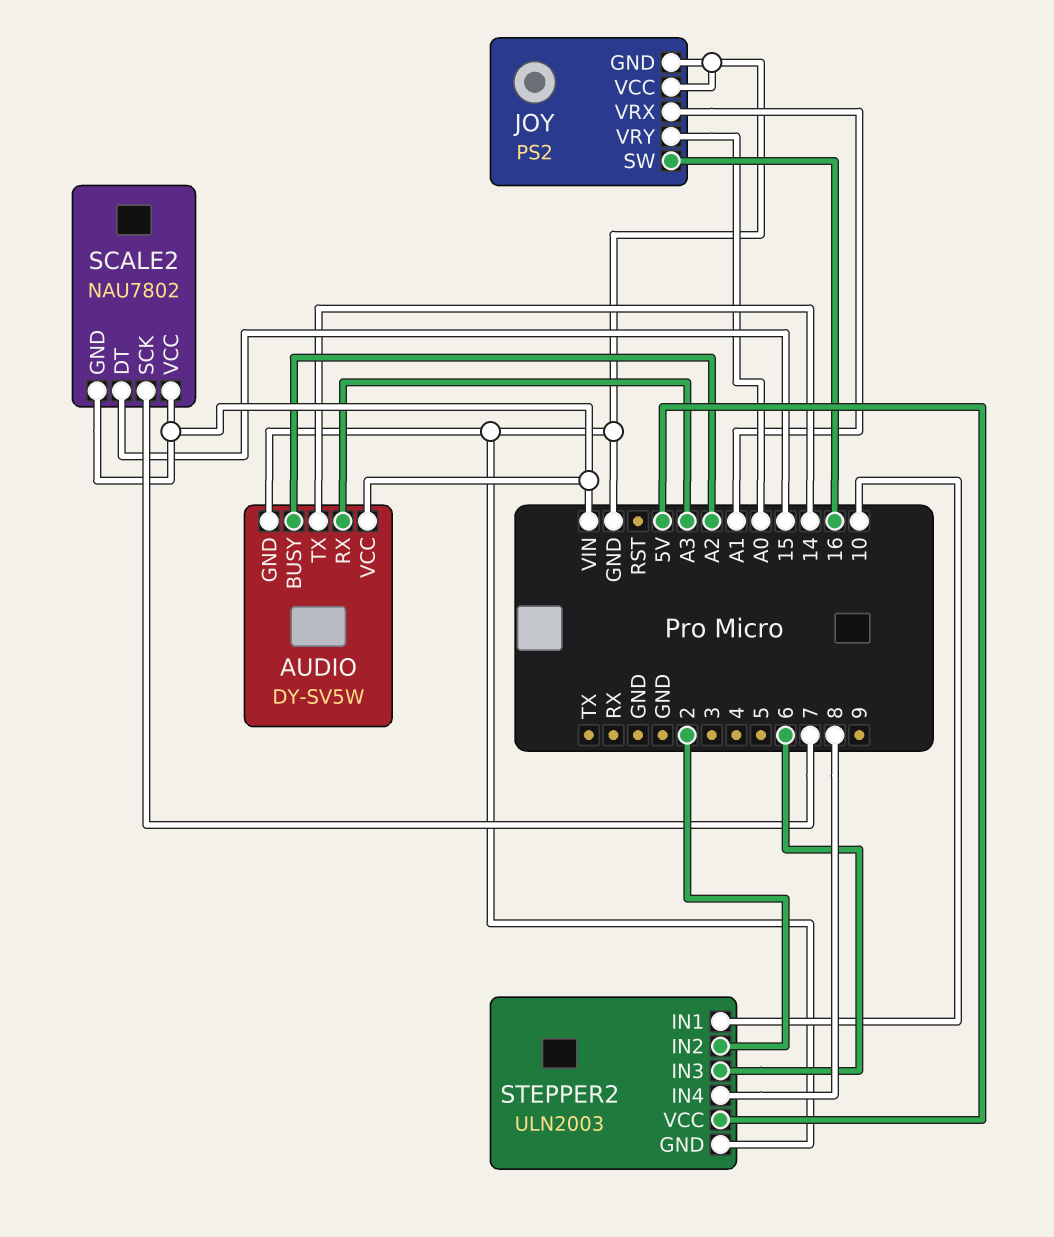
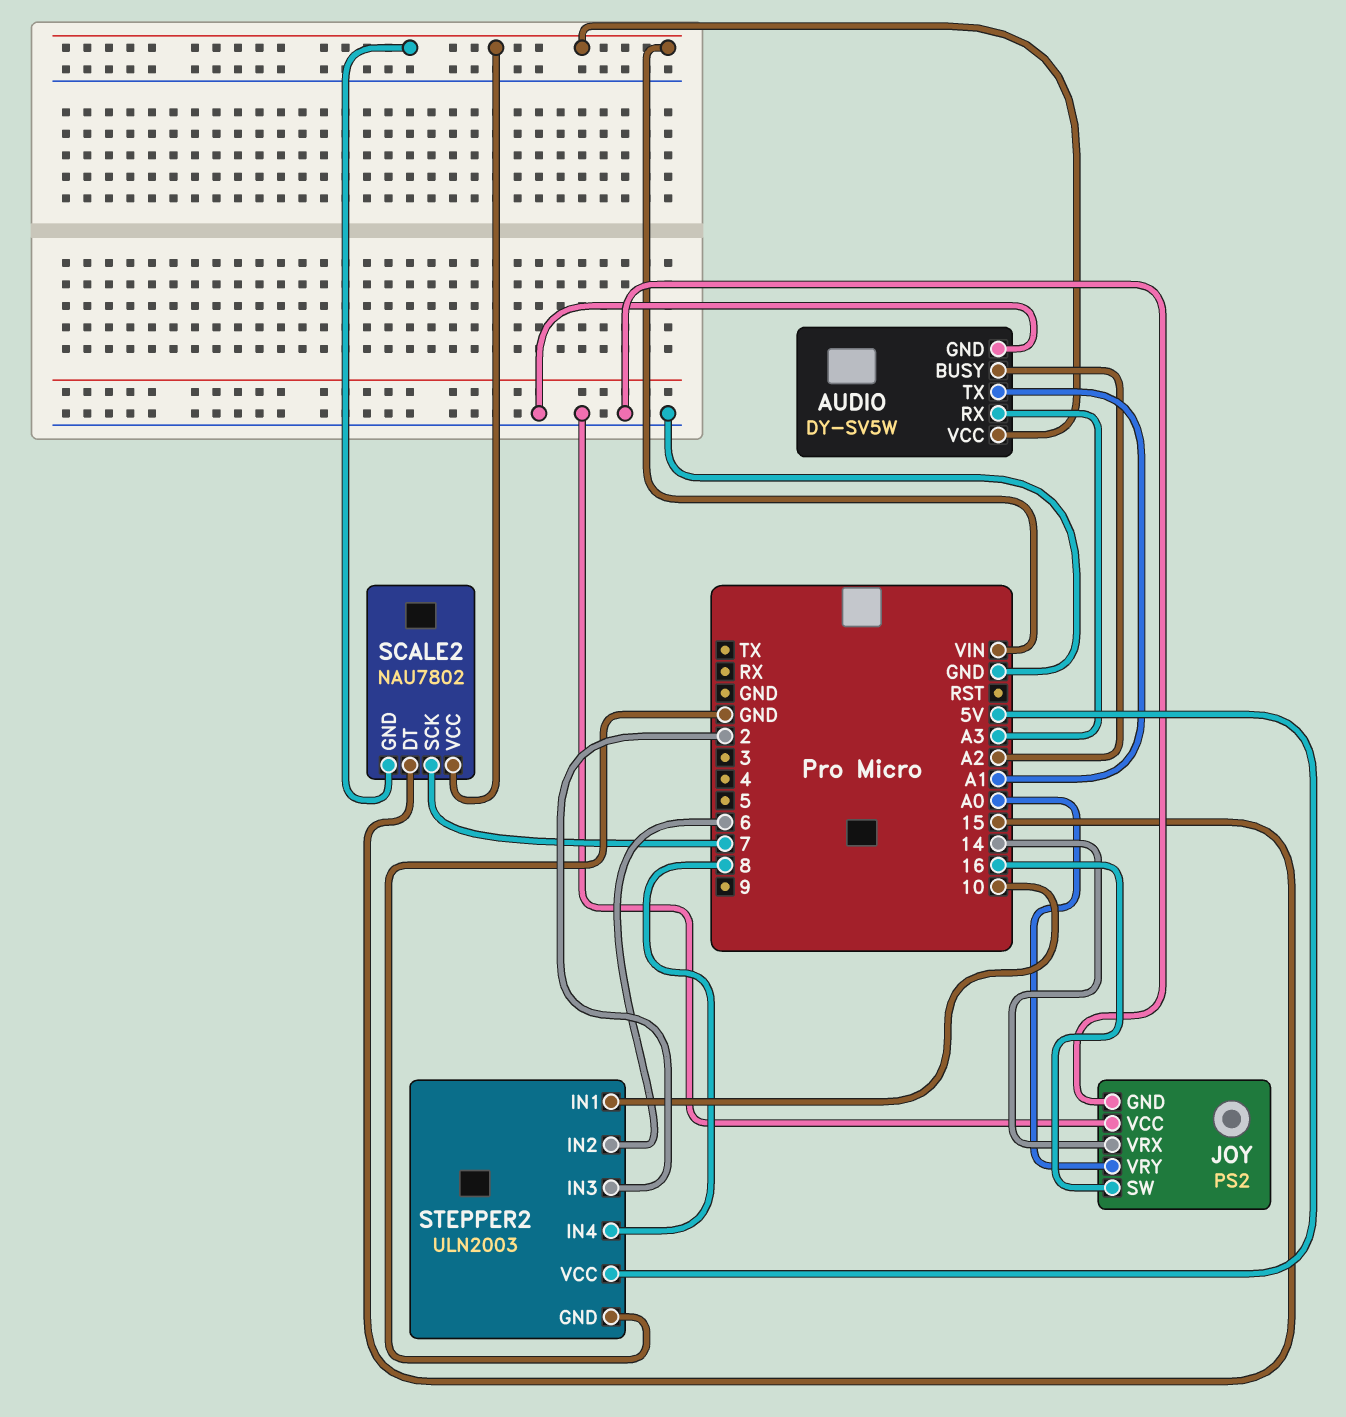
AUDIO pin TX: 14 -> A1
JOY pin VRX: A1 -> 14
STEPPER2 pin IN2: 2 -> 6
STEPPER2 pin IN3: 6 -> 2

